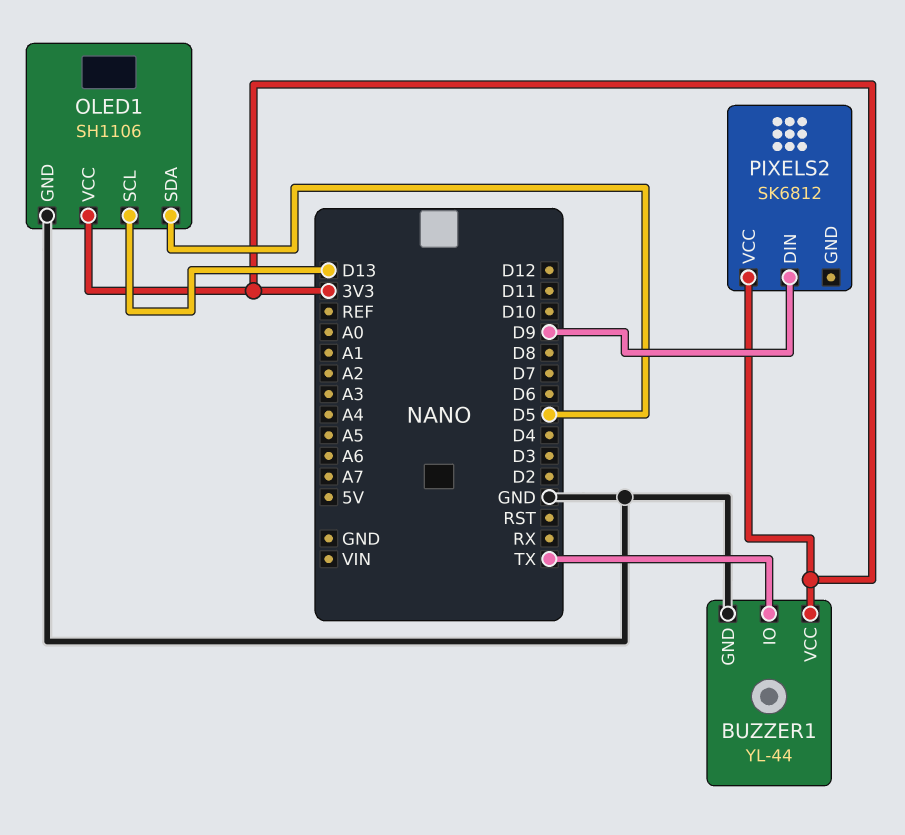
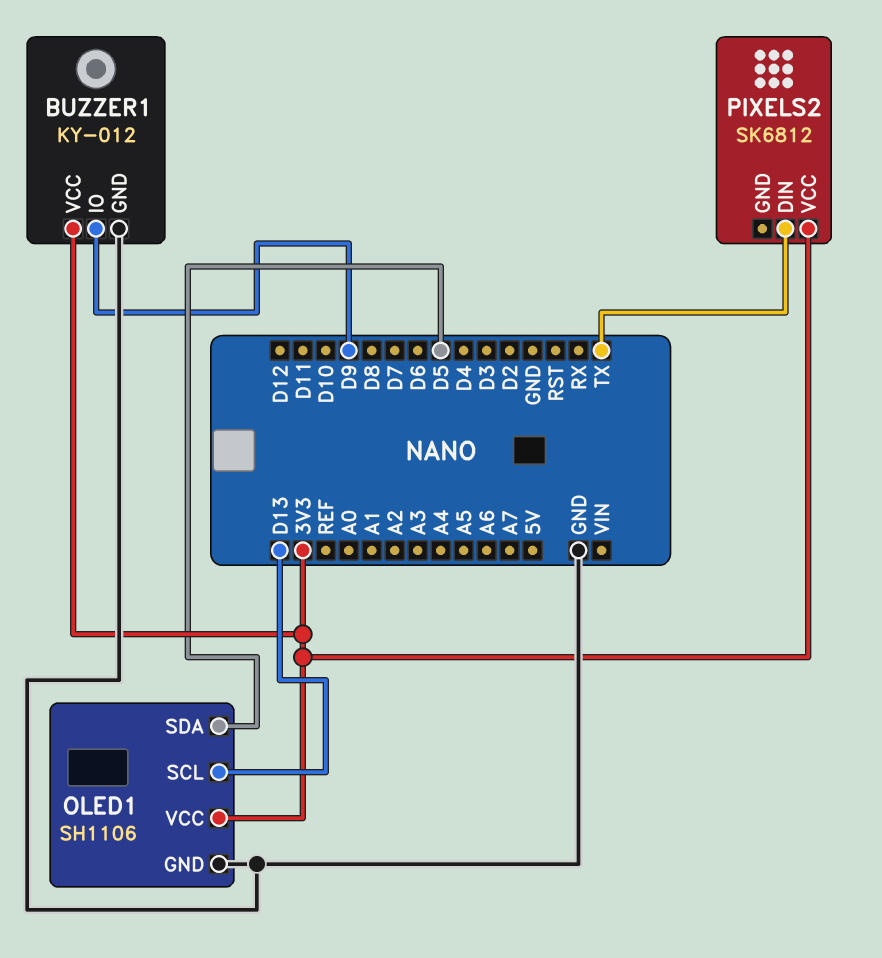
BUZZER1: YL-44 -> KY-012
BUZZER1 pin IO: TX -> D9
PIXELS2 pin DIN: D9 -> TX

